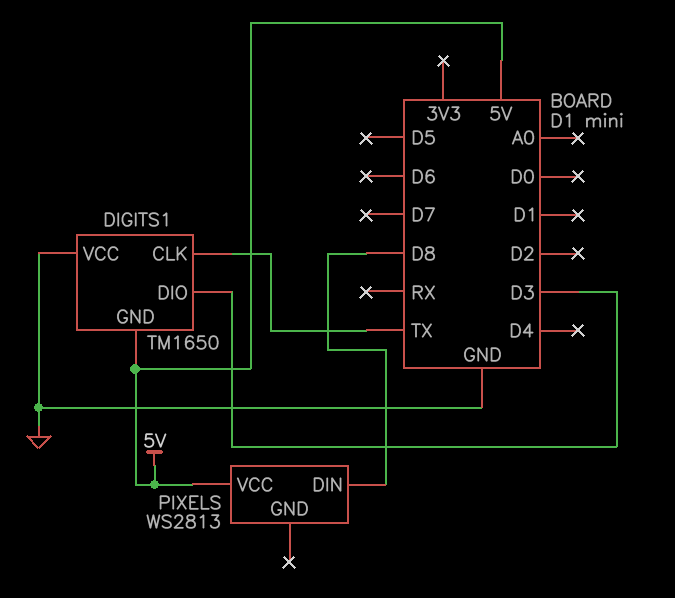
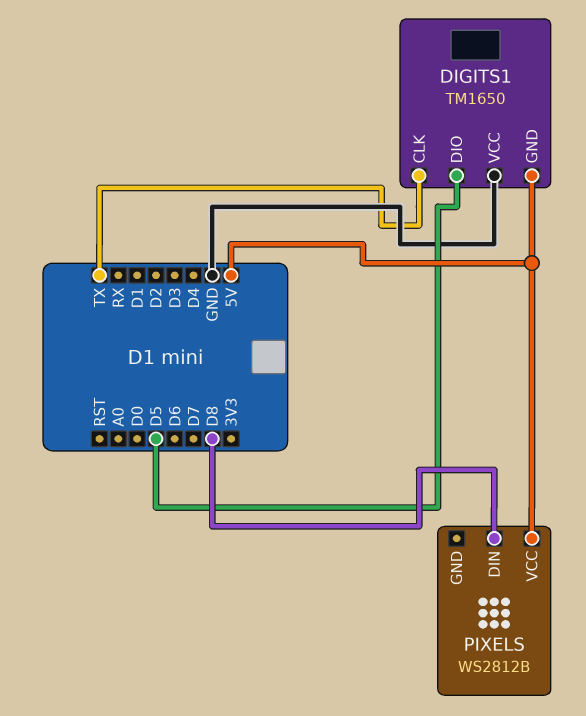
DIGITS1 pin DIO: D3 -> D5
PIXELS: WS2813 -> WS2812B

